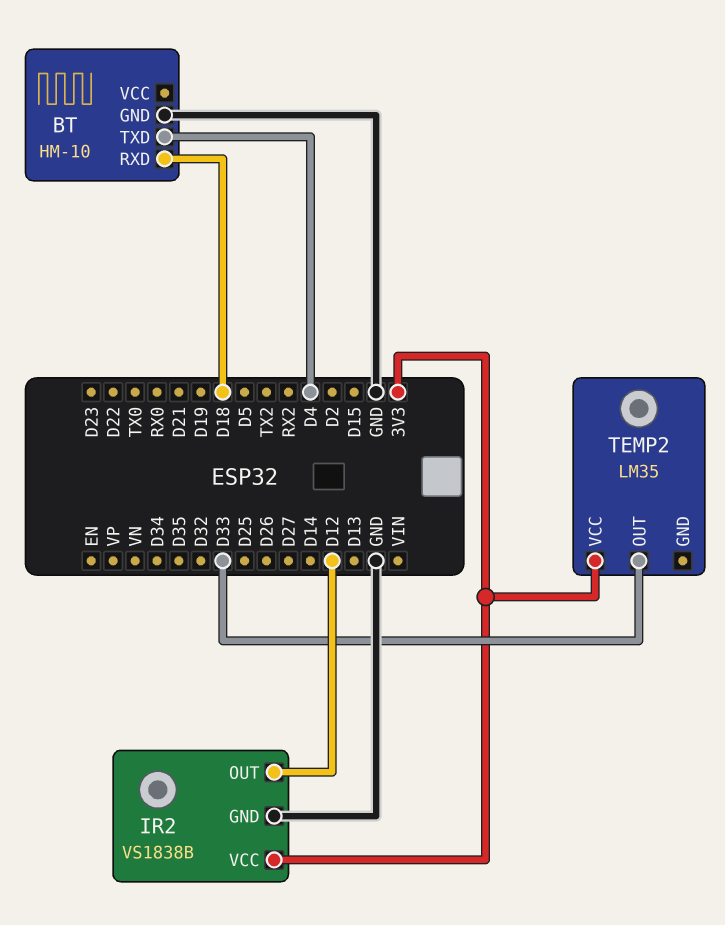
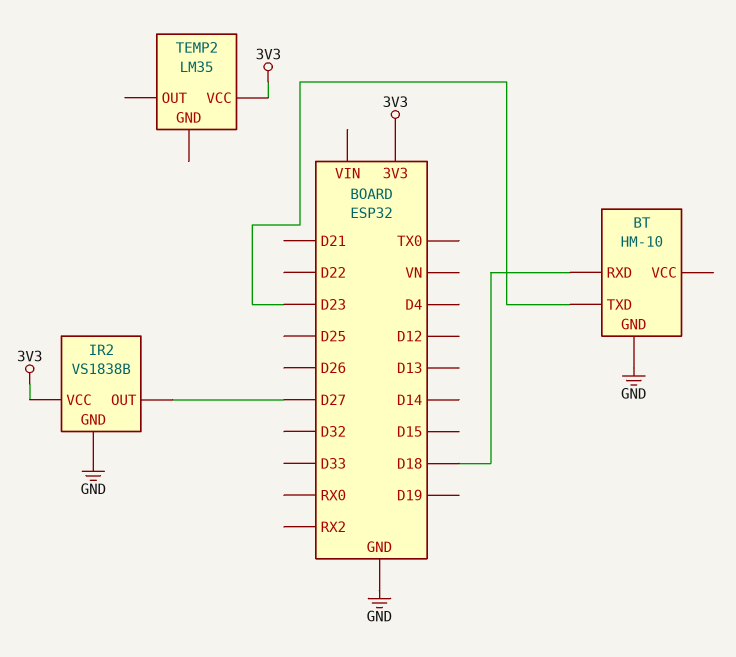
BT pin TXD: D4 -> D23
IR2 pin OUT: D12 -> D27
TEMP2 pin OUT: D33 -> none

